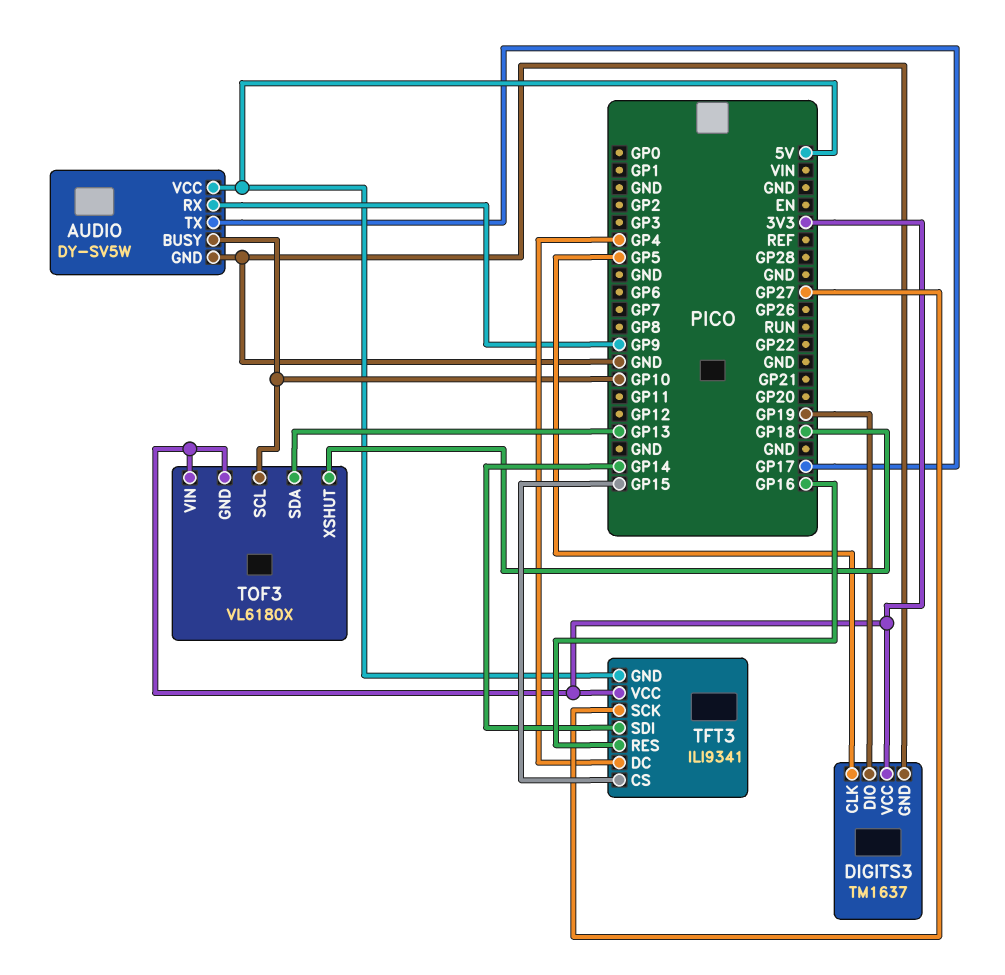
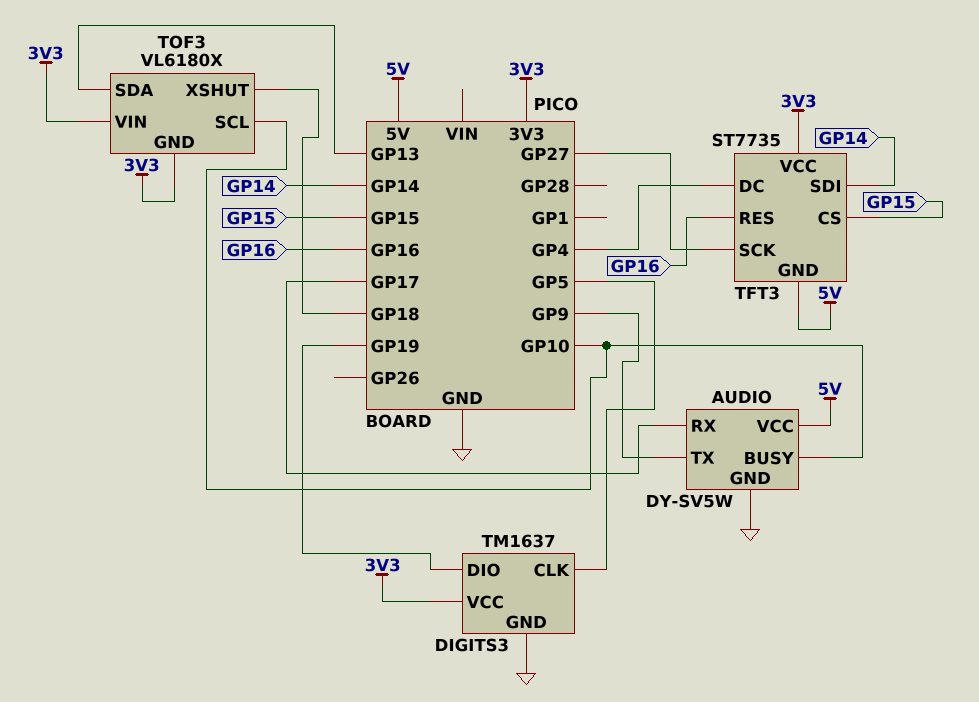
AUDIO pin RX: GP9 -> GP17
AUDIO pin TX: GP17 -> GP9
TFT3: ILI9341 -> ST7735

